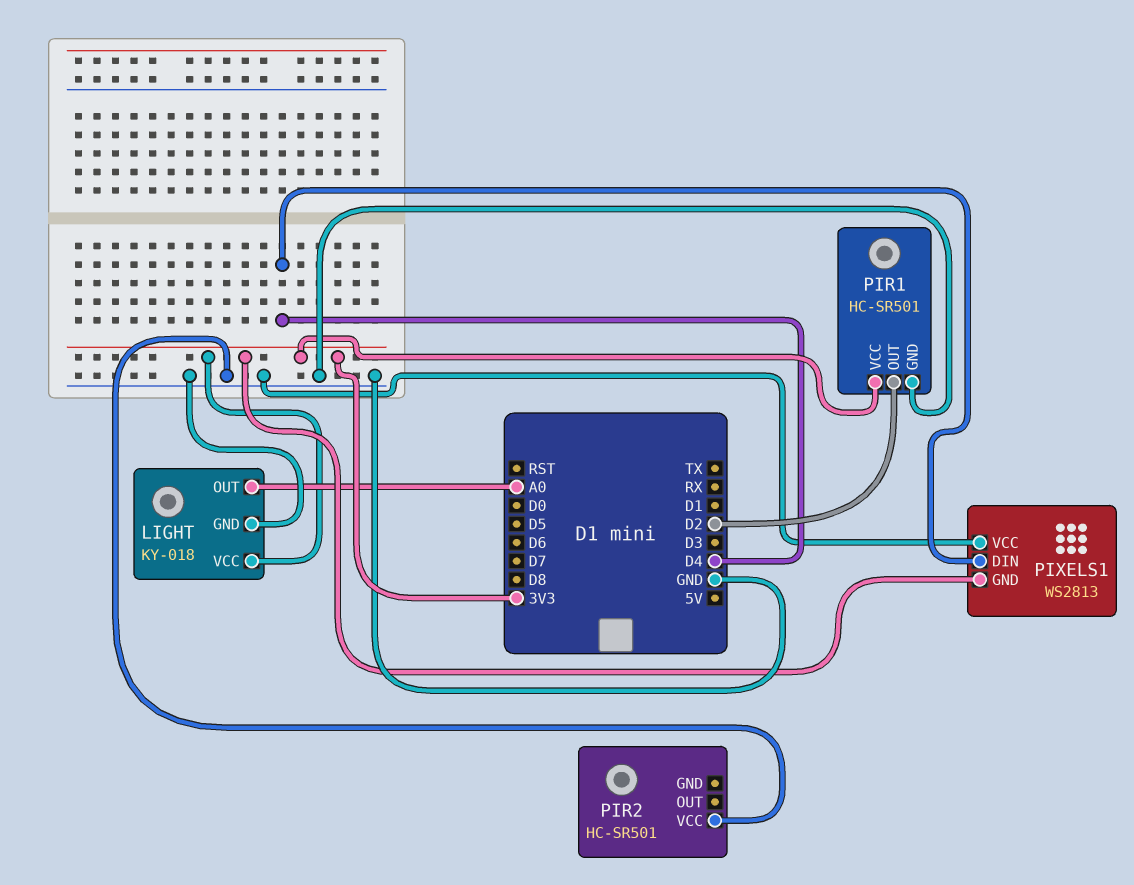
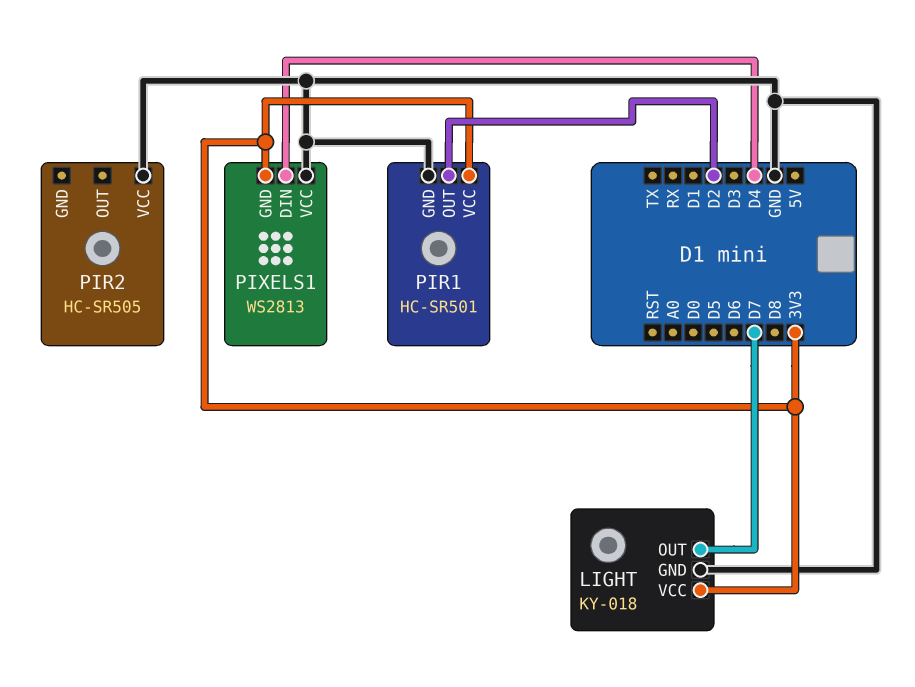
LIGHT pin OUT: A0 -> D7
PIR2: HC-SR501 -> HC-SR505

